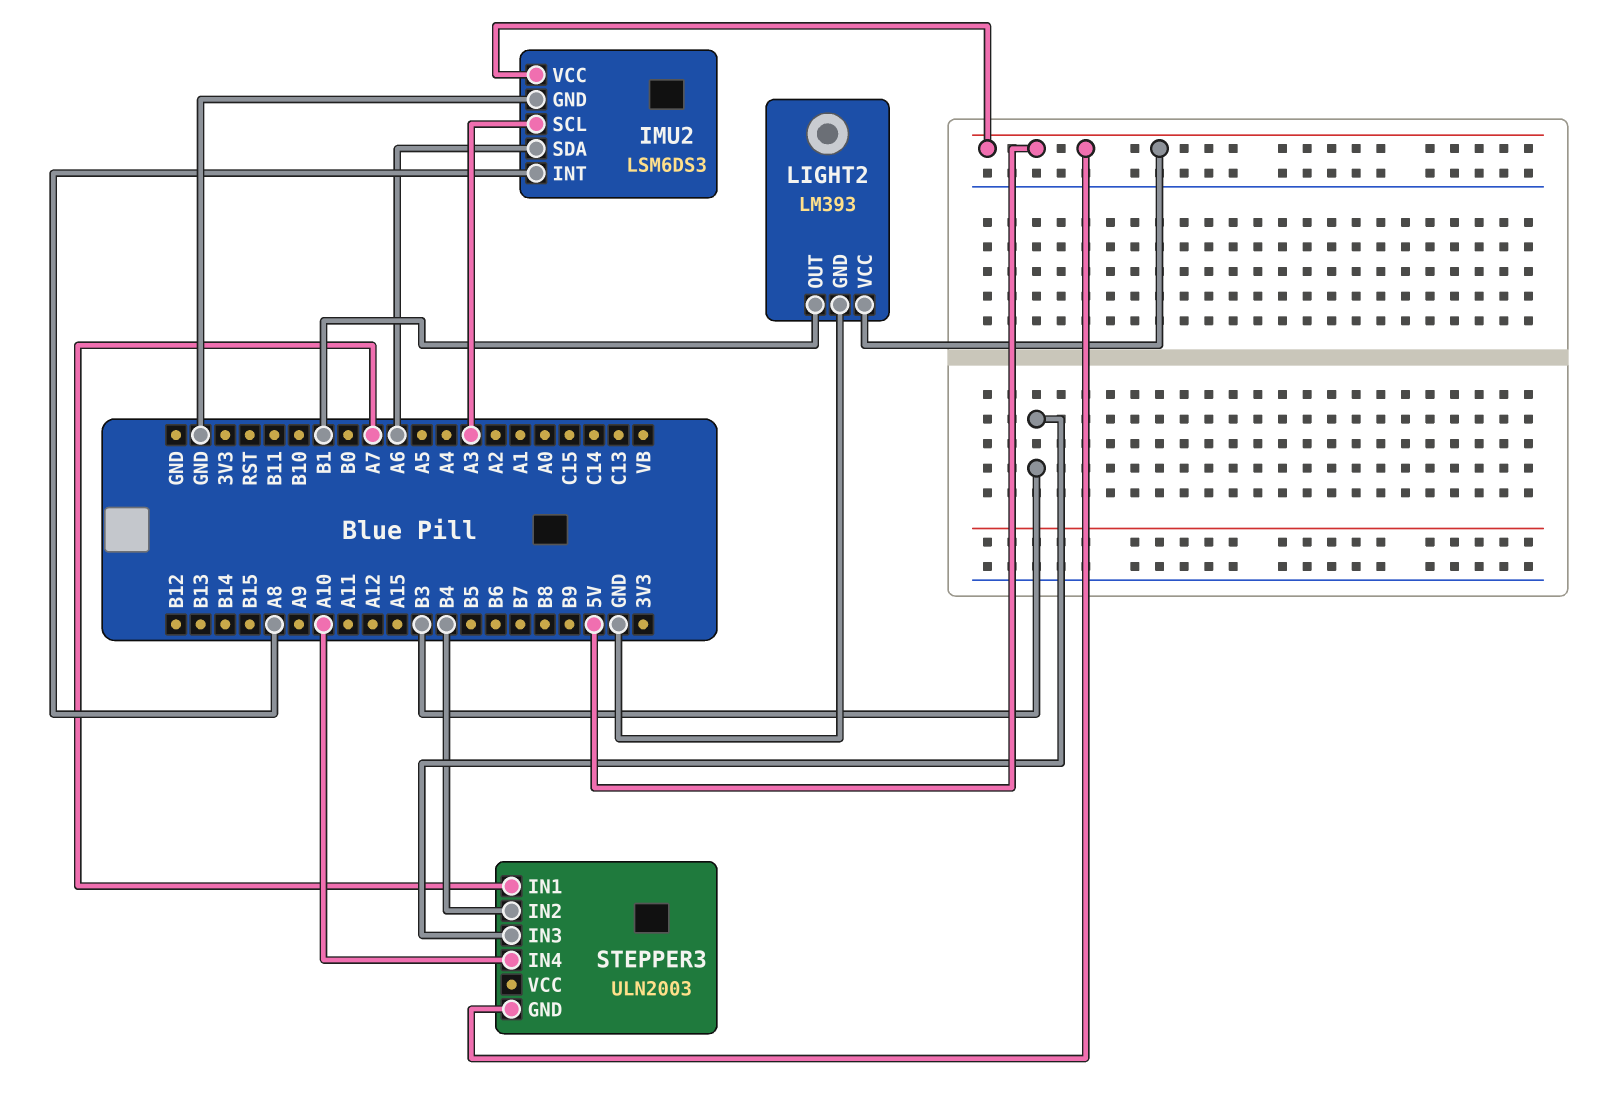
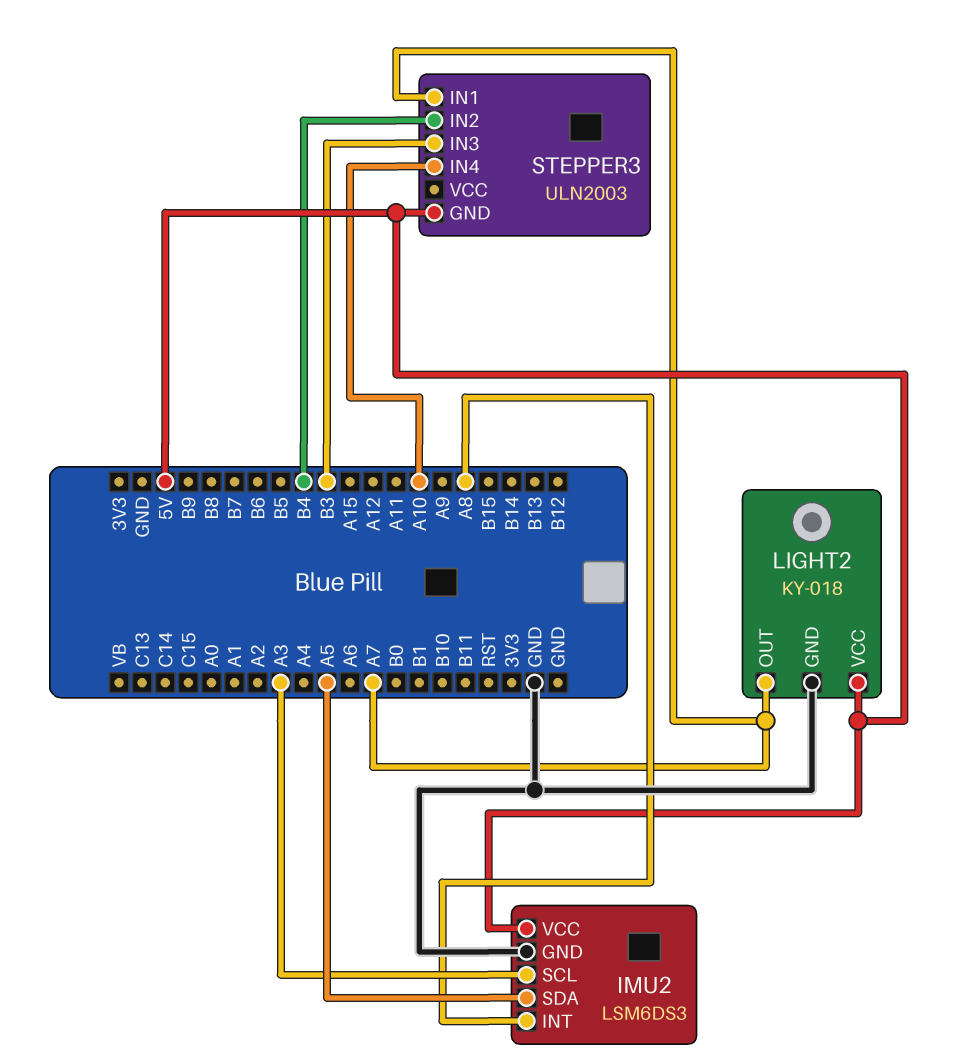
IMU2 pin SDA: A6 -> A5
LIGHT2: LM393 -> KY-018
LIGHT2 pin OUT: B1 -> A7

